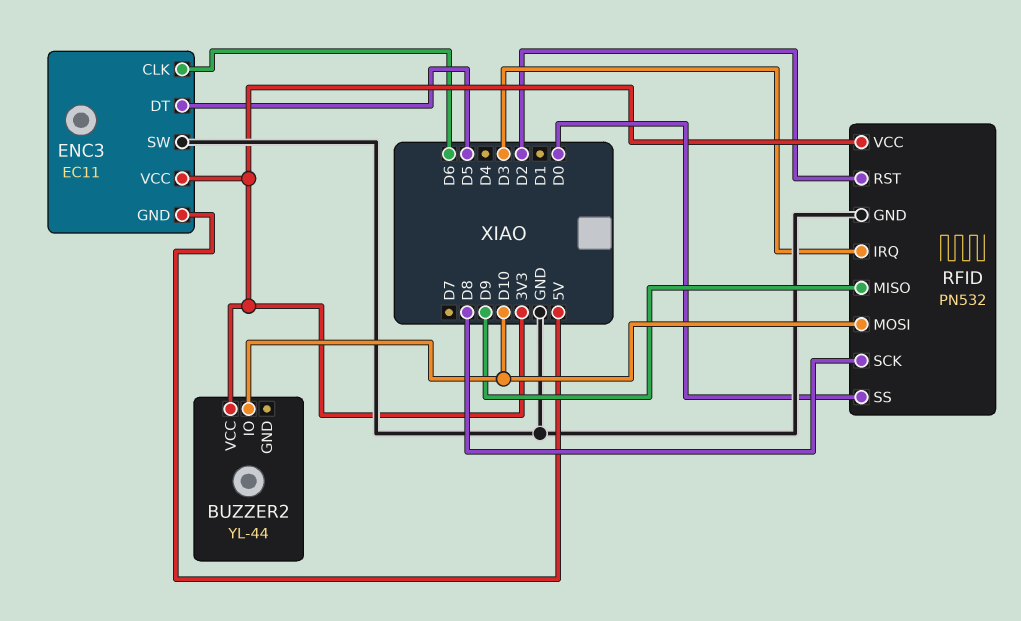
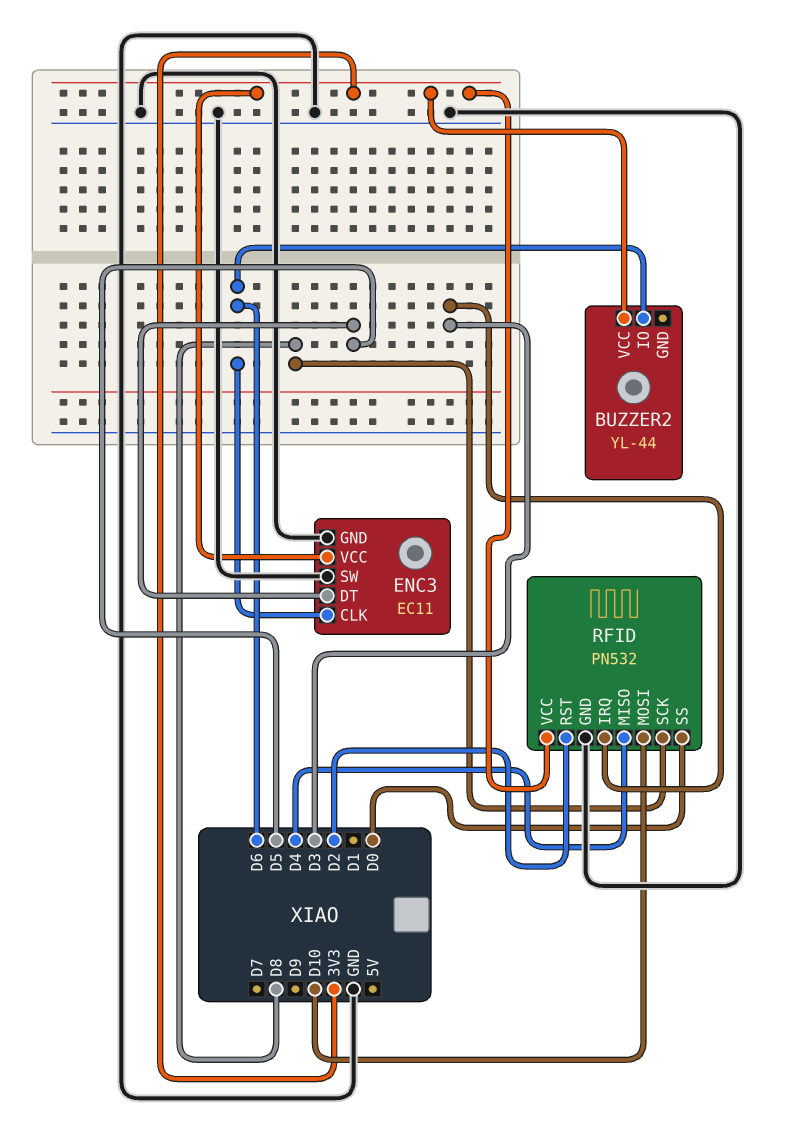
BUZZER2 pin IO: D10 -> D6
ENC3 pin GND: 5V -> GND
RFID pin MISO: D9 -> D4

